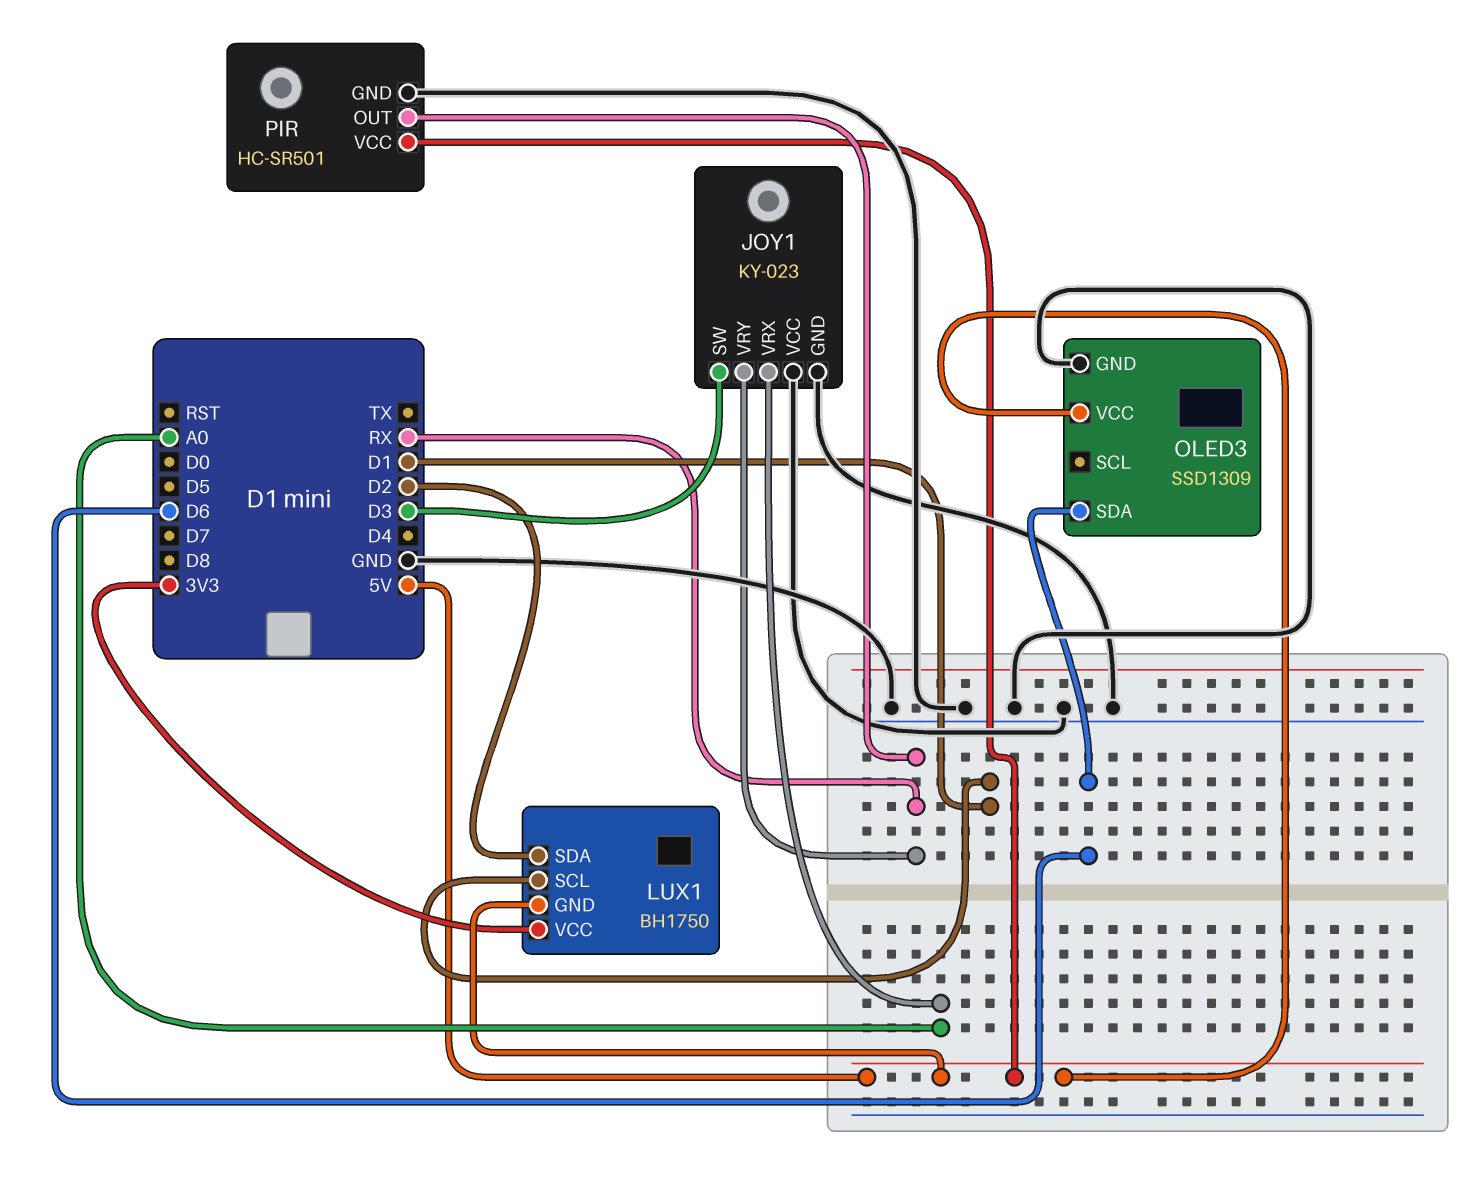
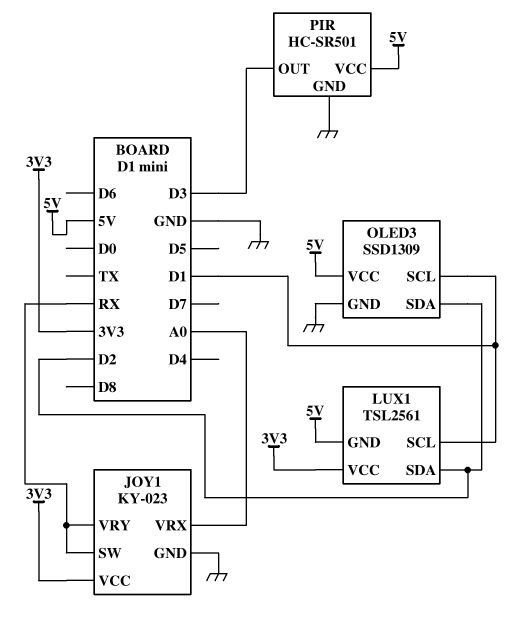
JOY1 pin SW: D3 -> RX
JOY1 pin VCC: GND -> 3V3
LUX1: BH1750 -> TSL2561
OLED3 pin SCL: none -> D1
OLED3 pin SDA: D6 -> D2
PIR pin OUT: RX -> D3

